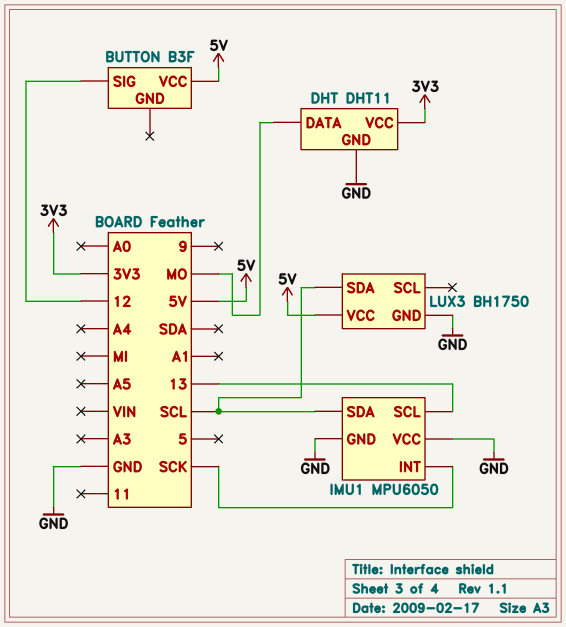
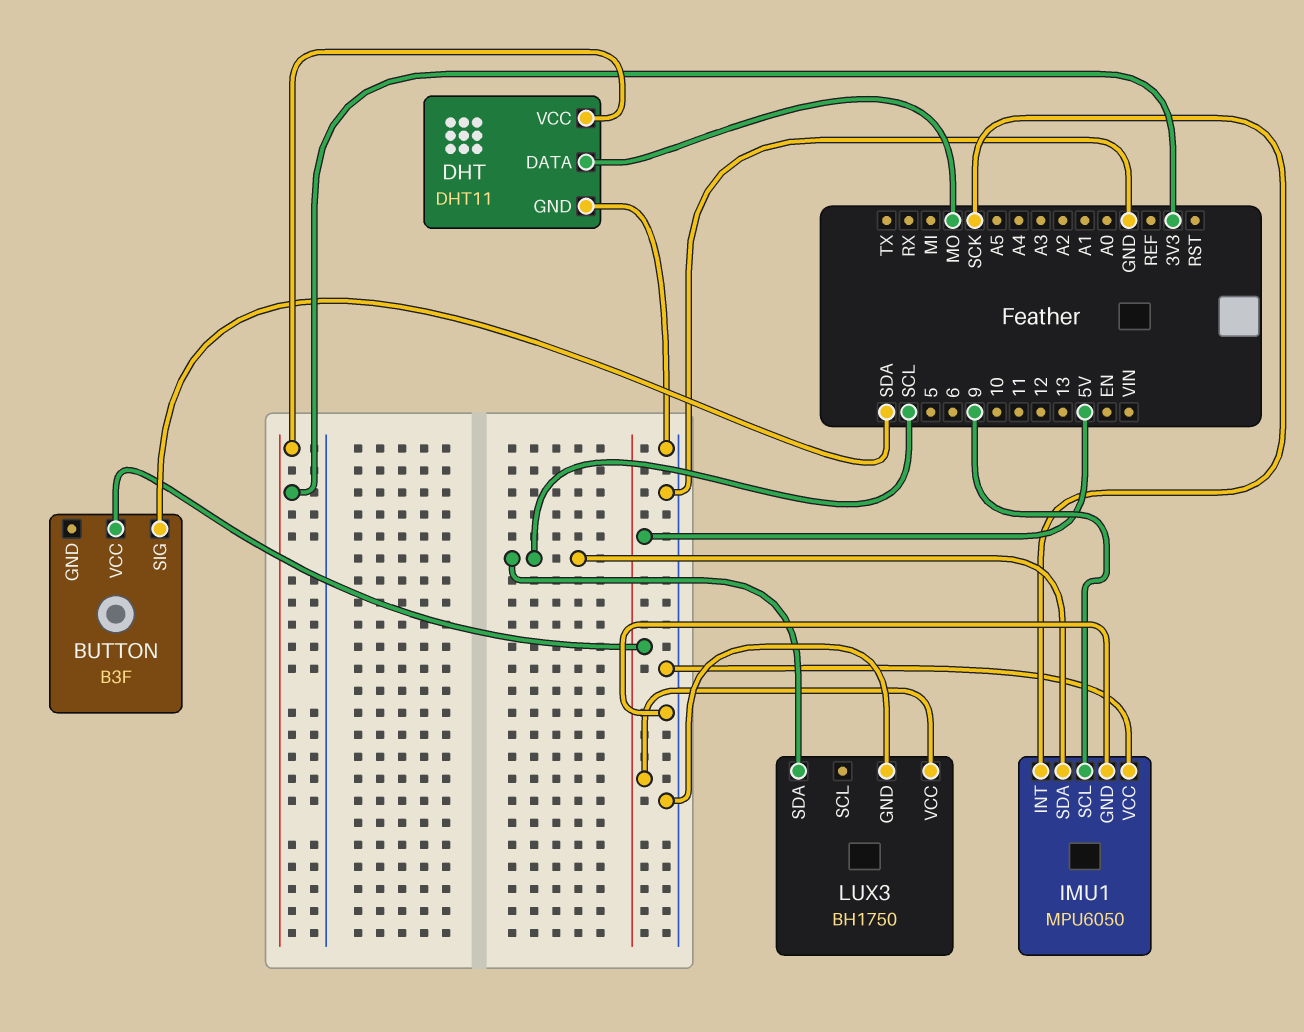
BUTTON pin SIG: 12 -> SDA
IMU1 pin SCL: 13 -> 9

